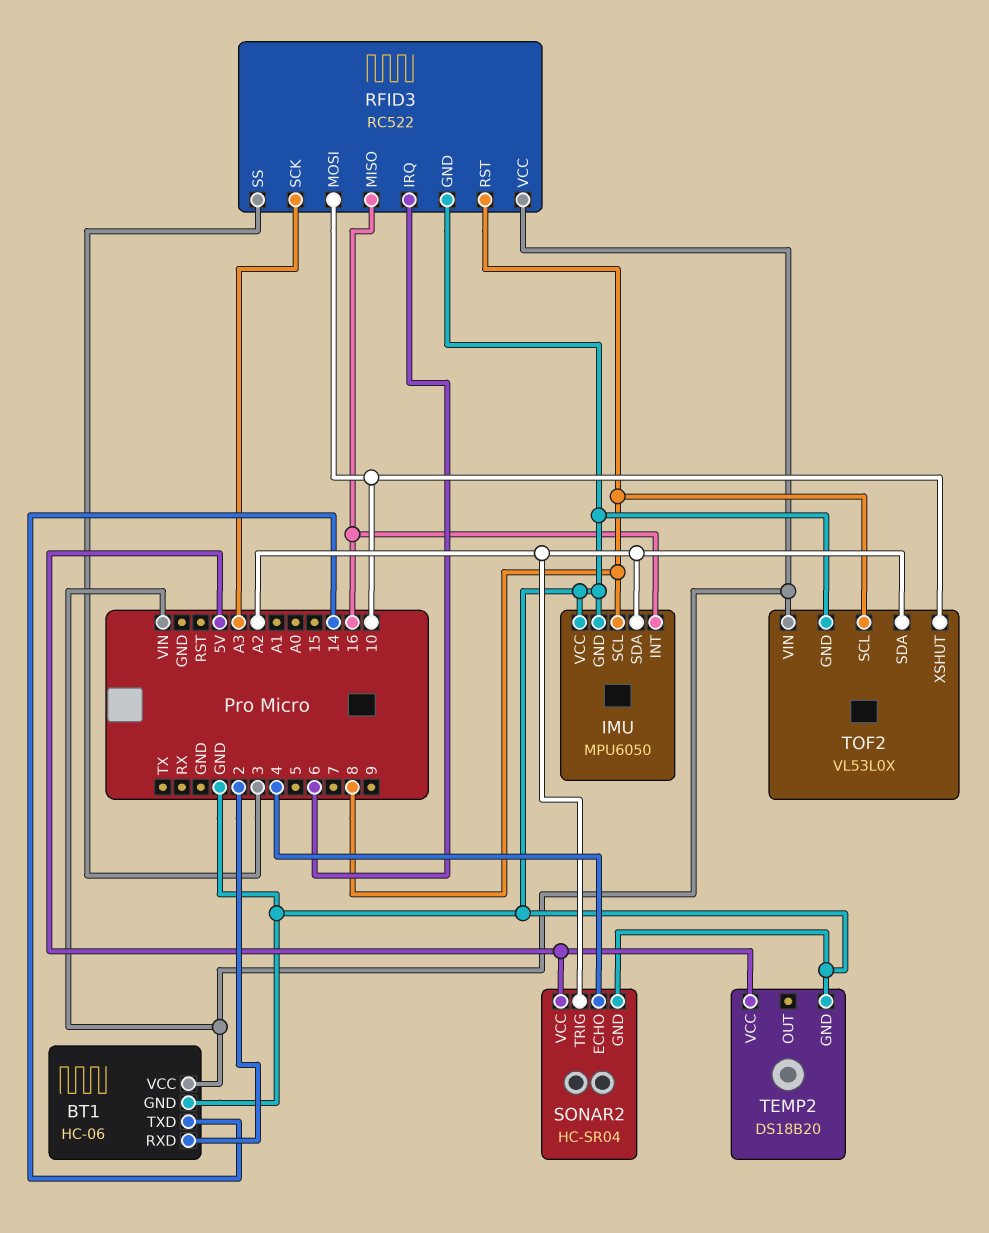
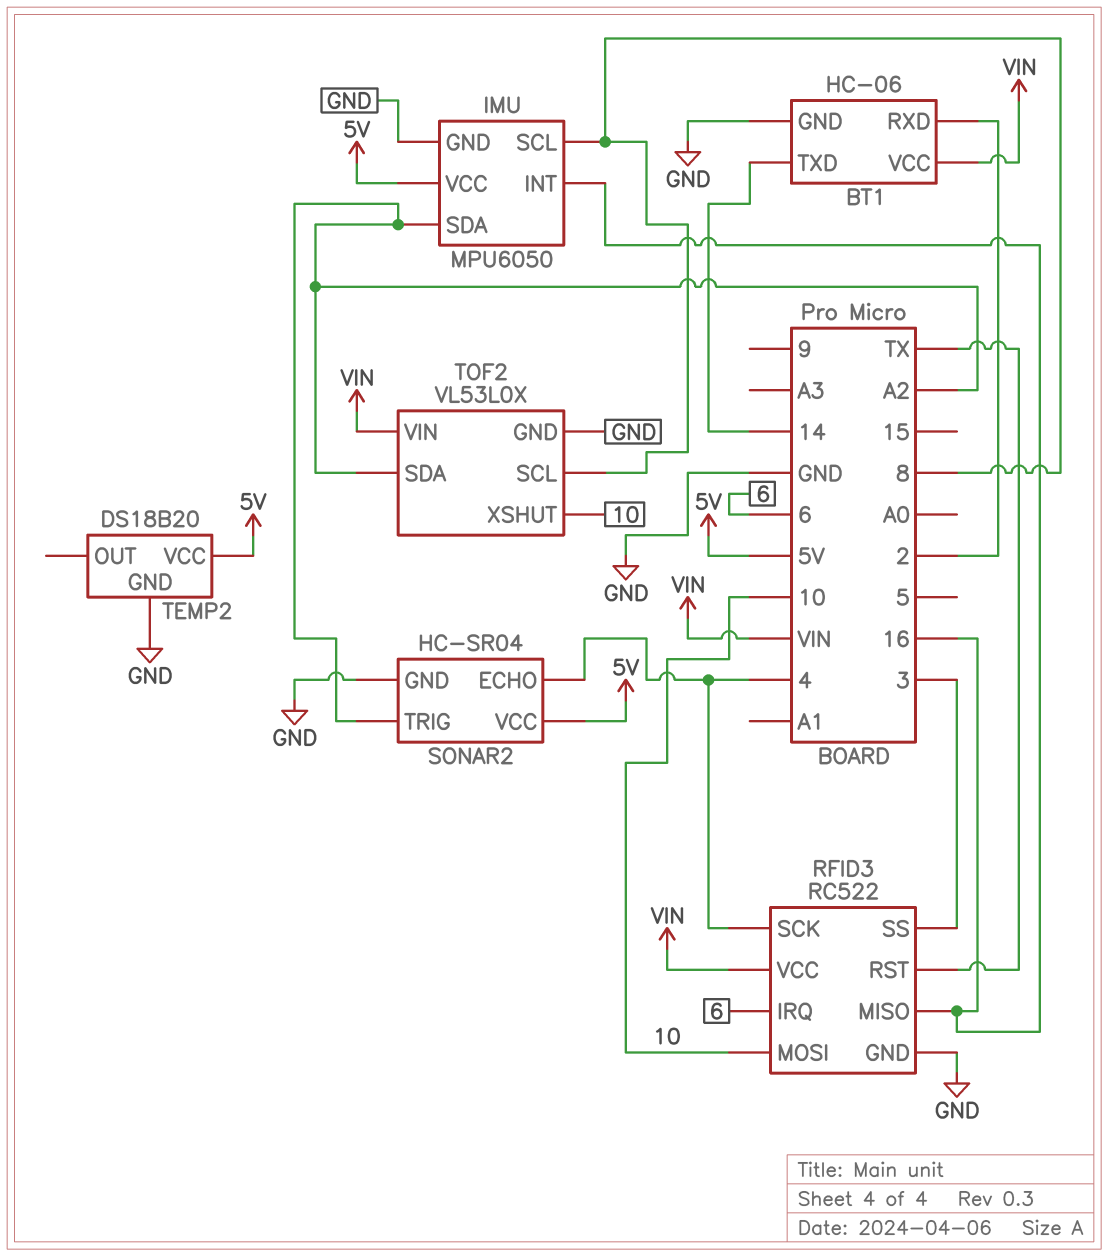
IMU pin VCC: GND -> 5V
RFID3 pin RST: 8 -> TX
RFID3 pin SCK: A3 -> 4

